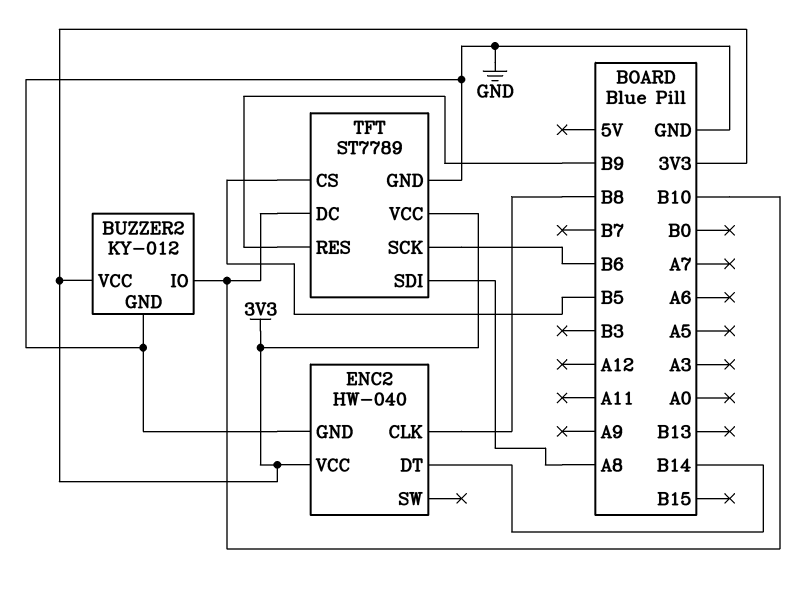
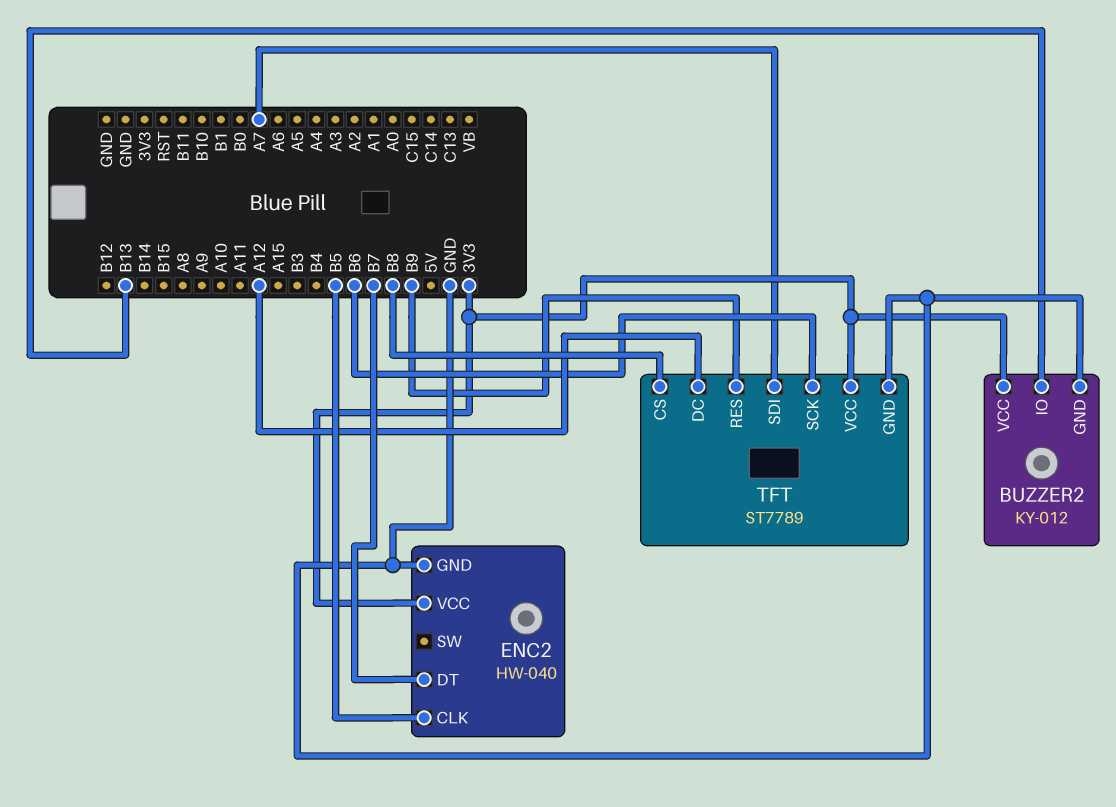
BUZZER2 pin IO: B10 -> B13
ENC2 pin CLK: B8 -> B5
ENC2 pin DT: B14 -> B7
TFT pin CS: B5 -> B8
TFT pin DC: B10 -> A12
TFT pin SDI: A8 -> A7

